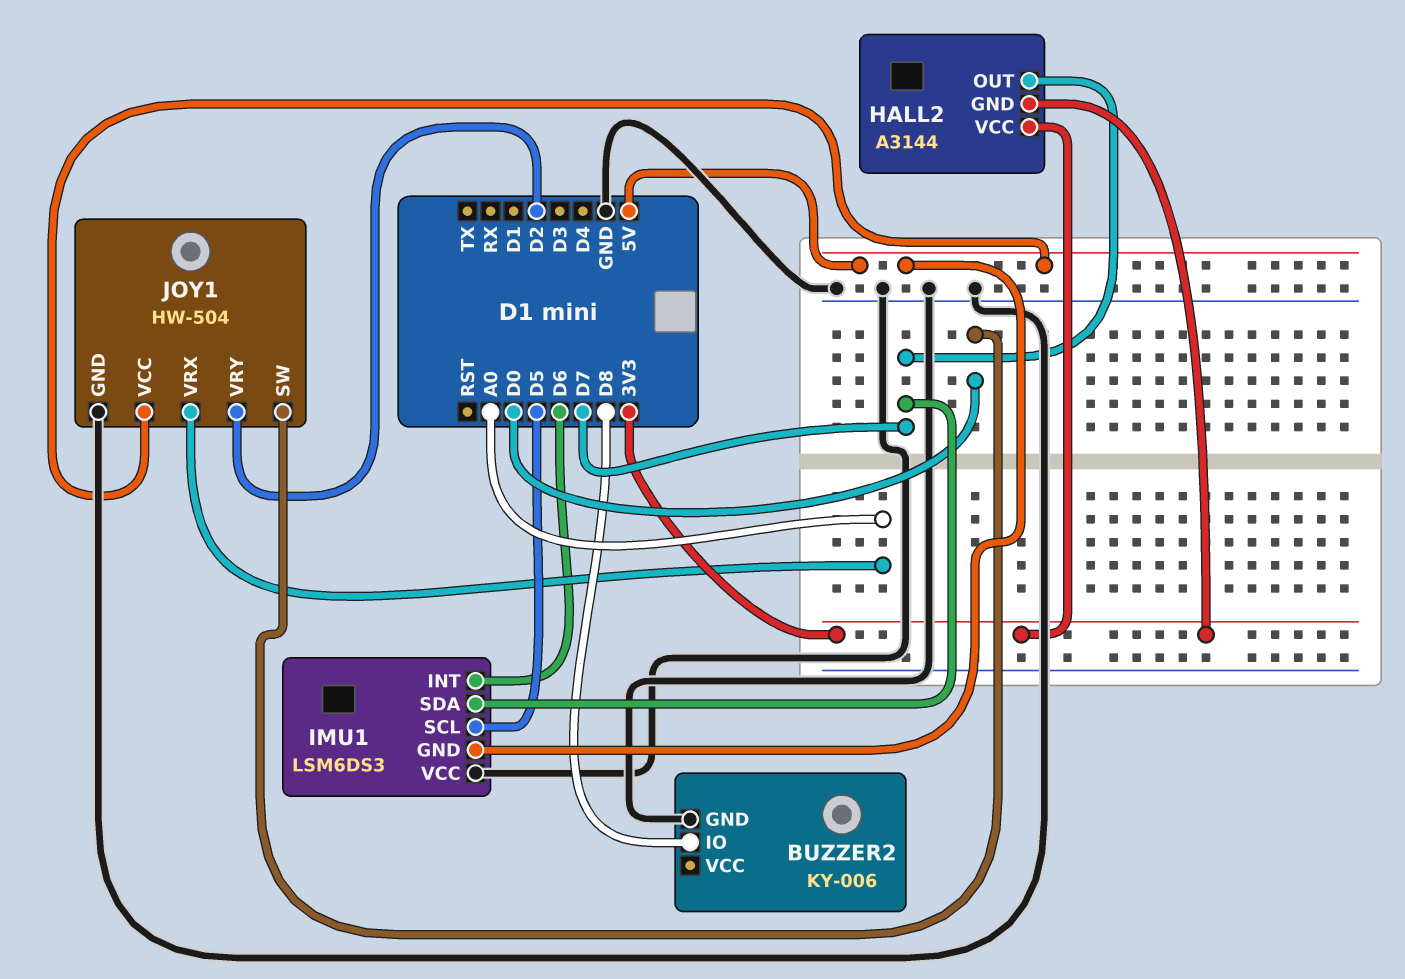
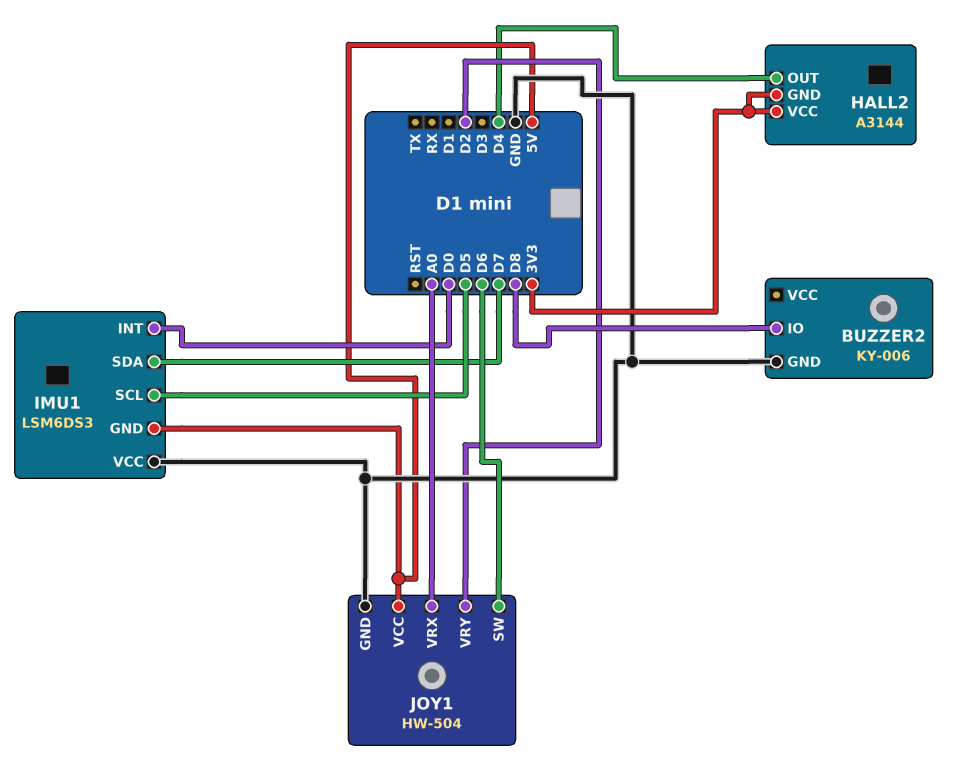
HALL2 pin OUT: D7 -> D4
IMU1 pin INT: D6 -> D0
JOY1 pin SW: D0 -> D6

